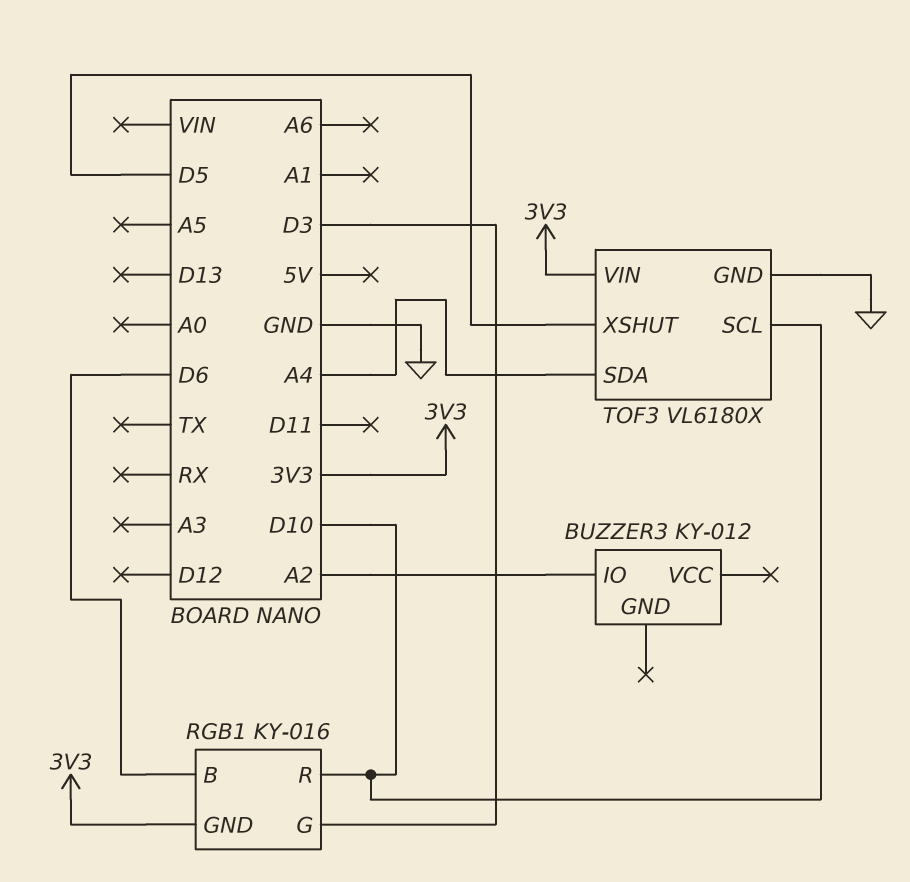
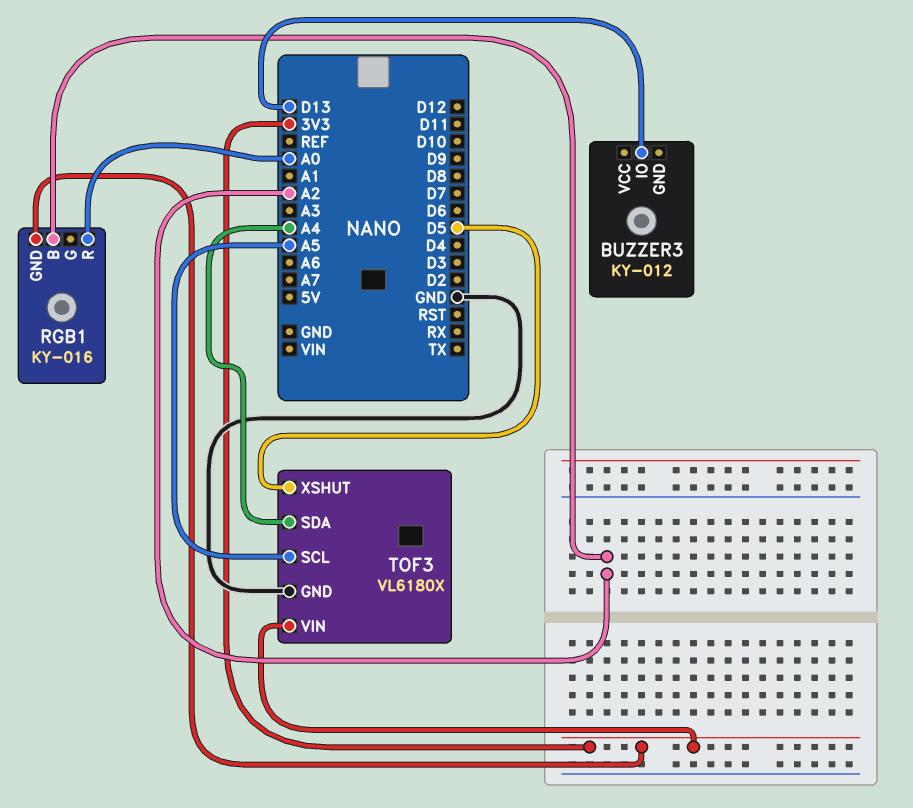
BUZZER3 pin IO: A2 -> D13
RGB1 pin B: D6 -> A2
RGB1 pin G: D3 -> none
RGB1 pin R: D10 -> A0
TOF3 pin SCL: D10 -> A5

